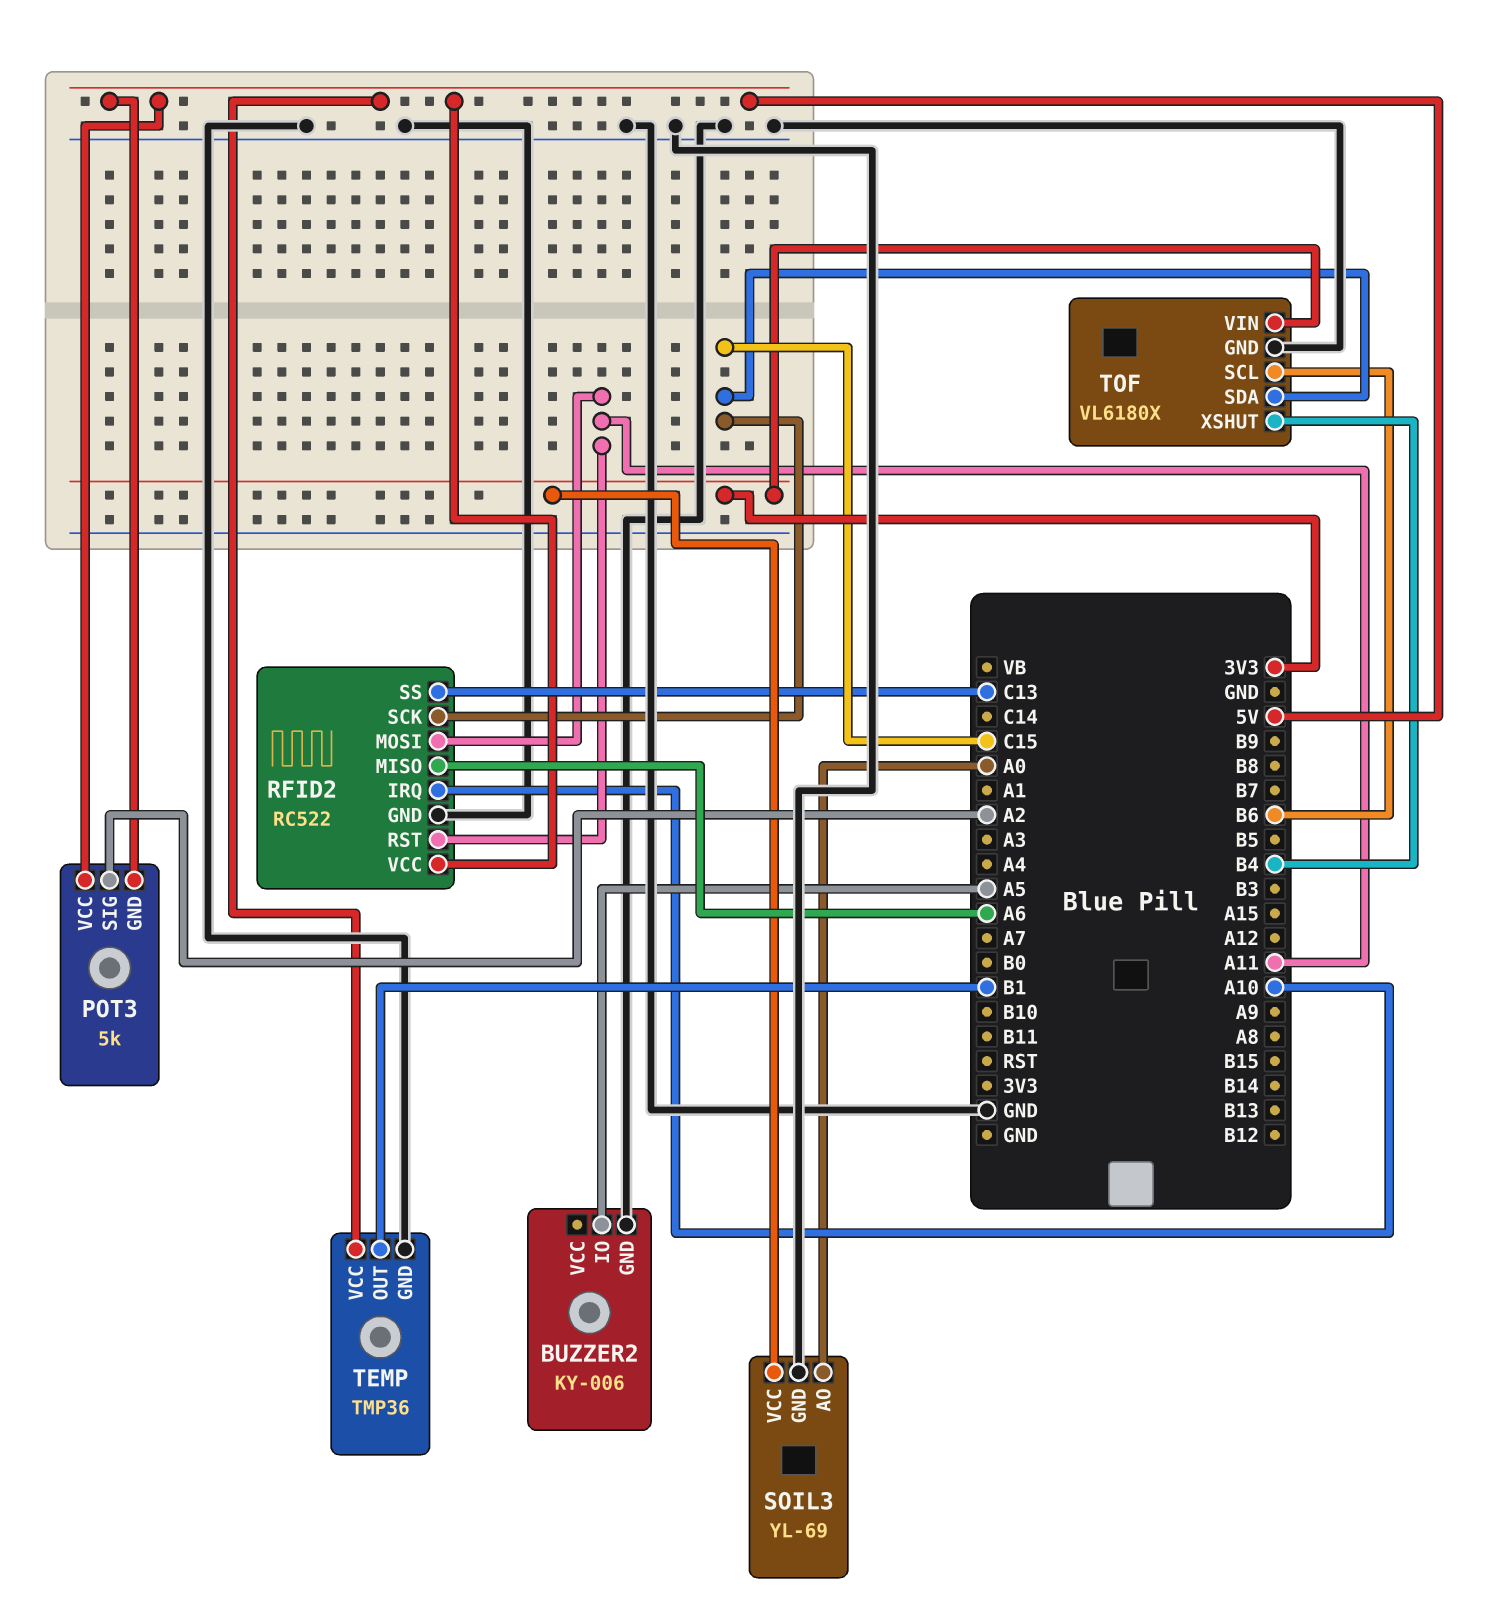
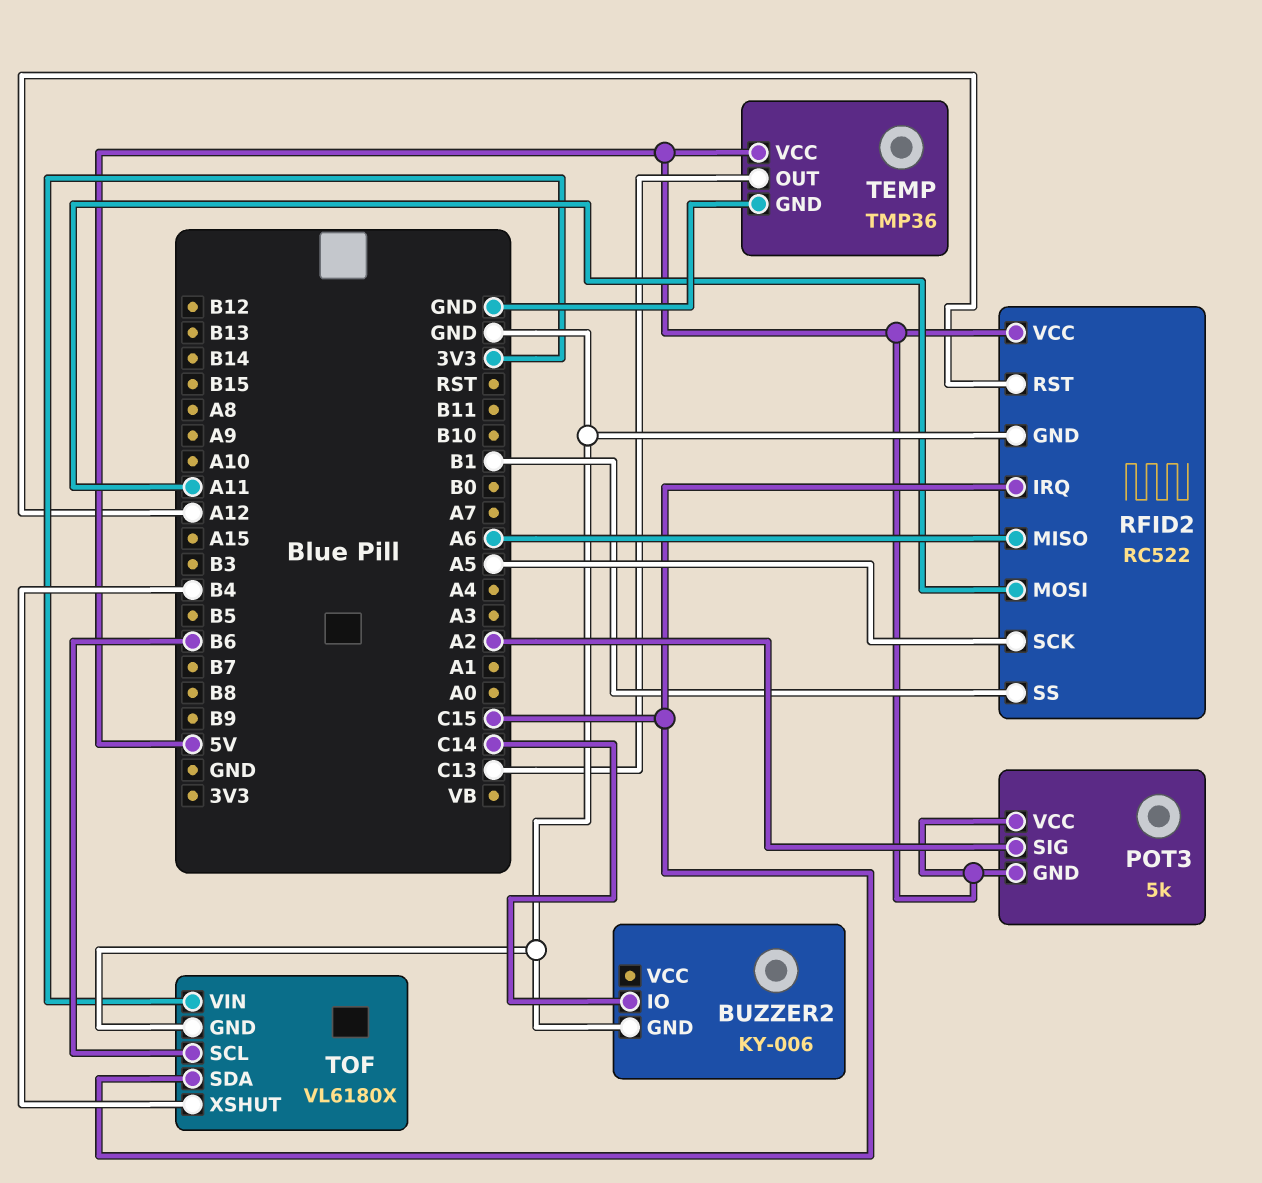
BUZZER2 pin IO: A5 -> C14
RFID2 pin IRQ: A10 -> C15
RFID2 pin RST: A11 -> A12
RFID2 pin SCK: C15 -> A5
RFID2 pin SS: C13 -> B1
SOIL3: YL-69 -> none
SOIL3 pin AO: A0 -> none
SOIL3 pin GND: GND -> none
SOIL3 pin VCC: 3V3 -> none
TEMP pin OUT: B1 -> C13

